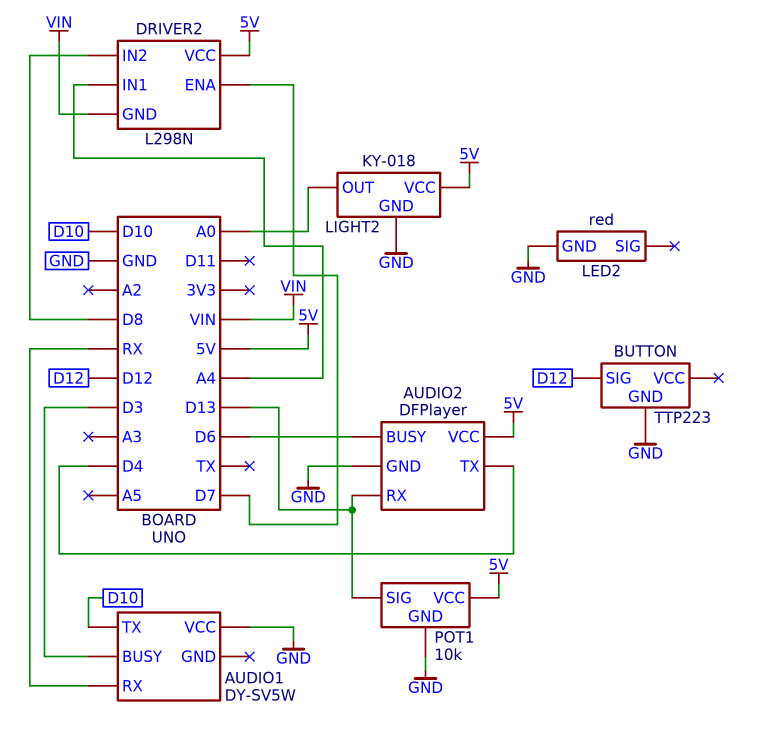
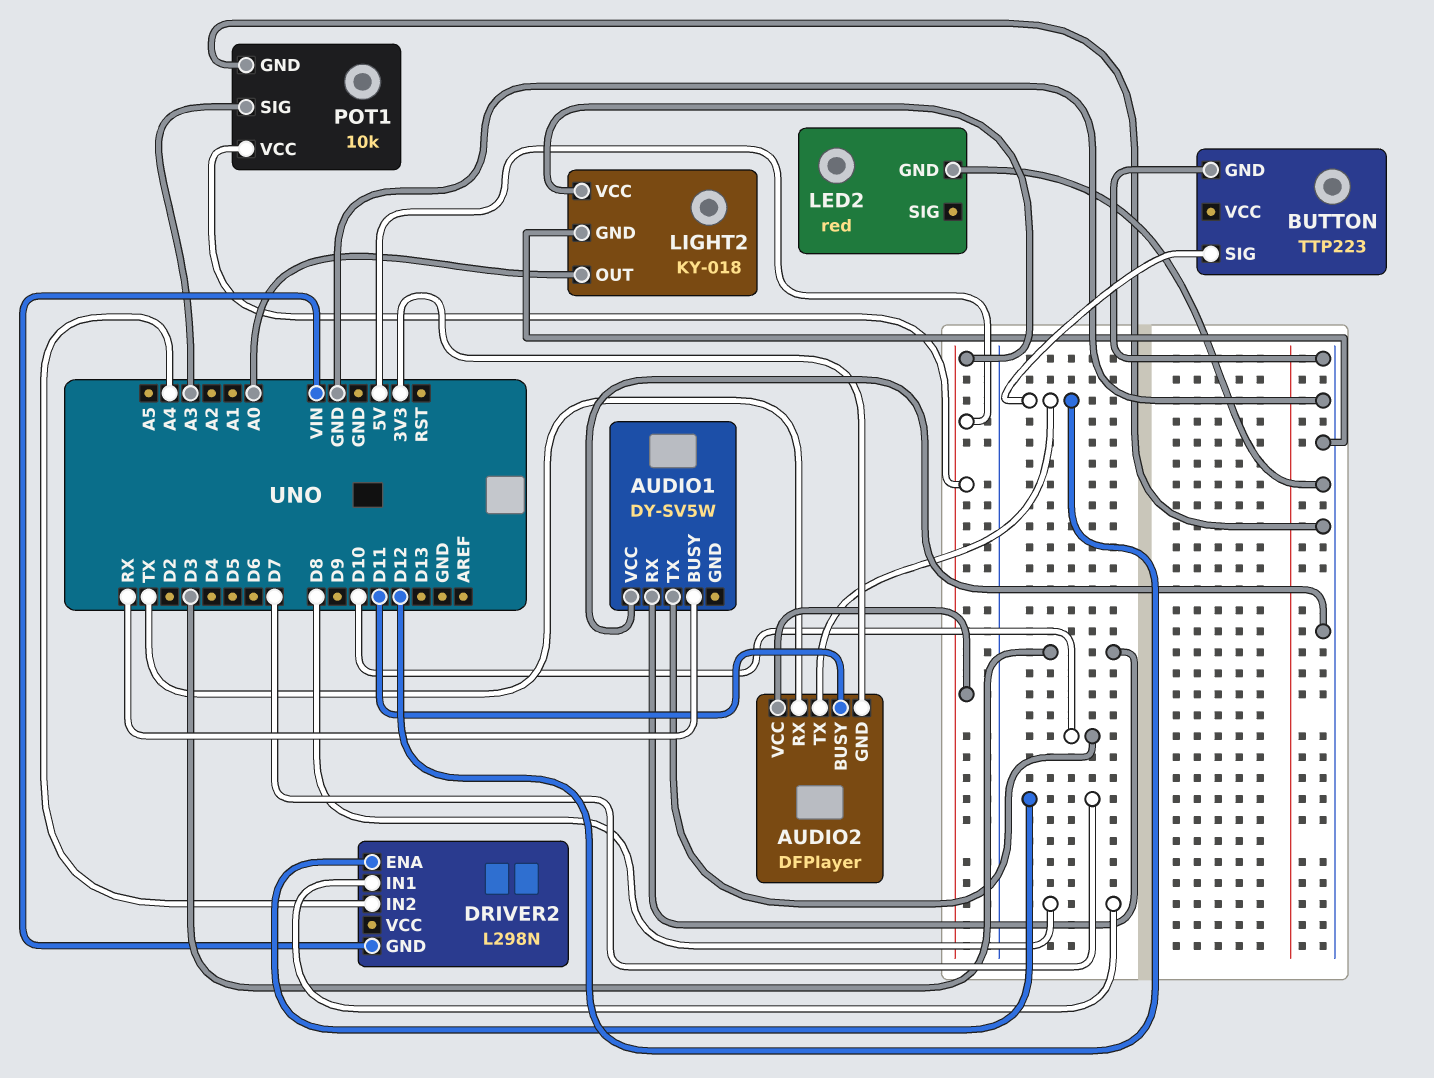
AUDIO1 pin BUSY: D3 -> RX
AUDIO1 pin RX: RX -> D3
AUDIO2 pin BUSY: D6 -> D11
AUDIO2 pin GND: GND -> 3V3
AUDIO2 pin RX: D13 -> TX
AUDIO2 pin TX: D4 -> D12
DRIVER2 pin IN1: A4 -> D8
DRIVER2 pin IN2: D8 -> A4
DRIVER2 pin VCC: 5V -> none
POT1 pin SIG: D13 -> A3

